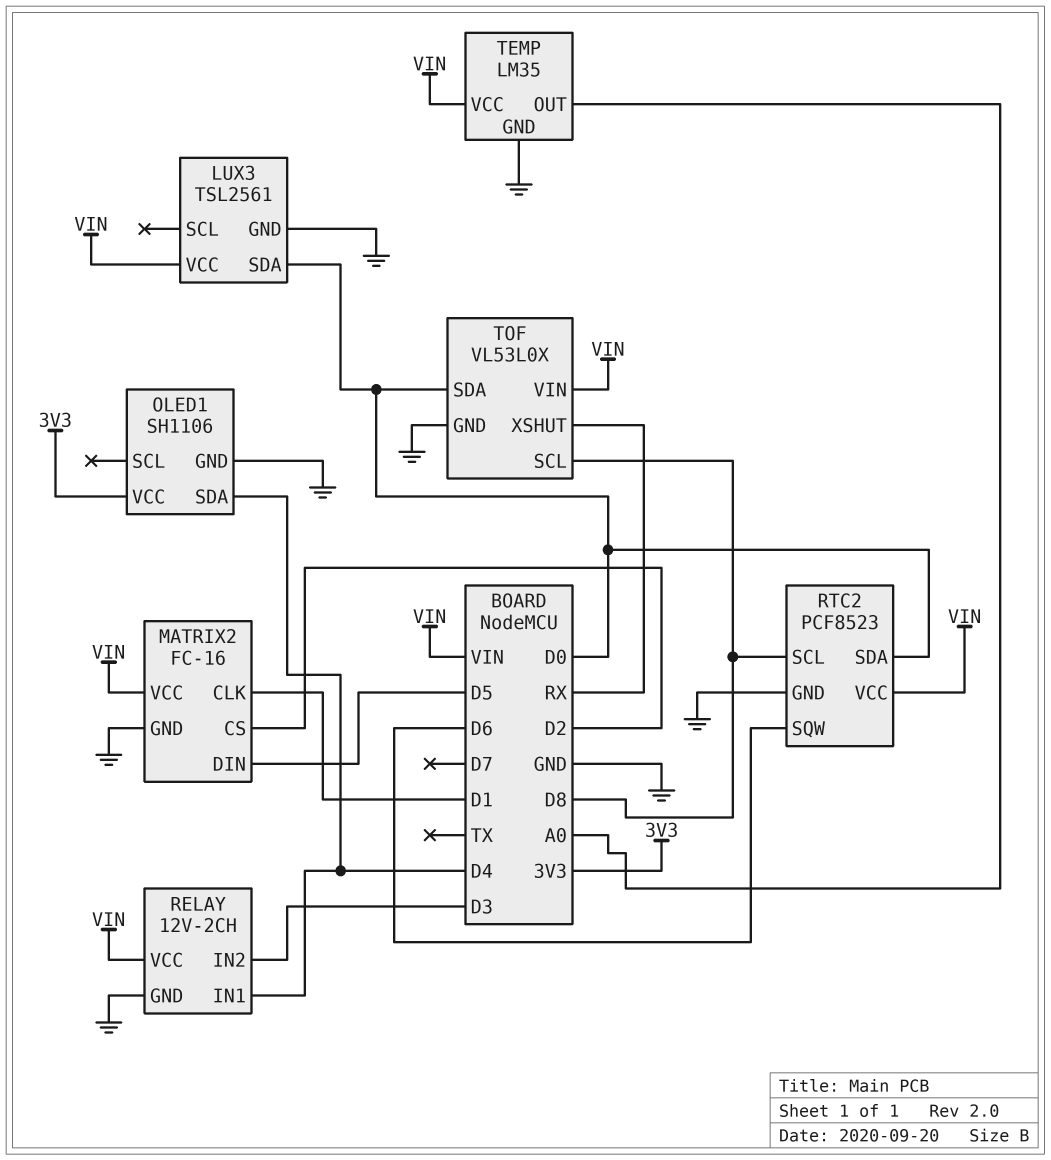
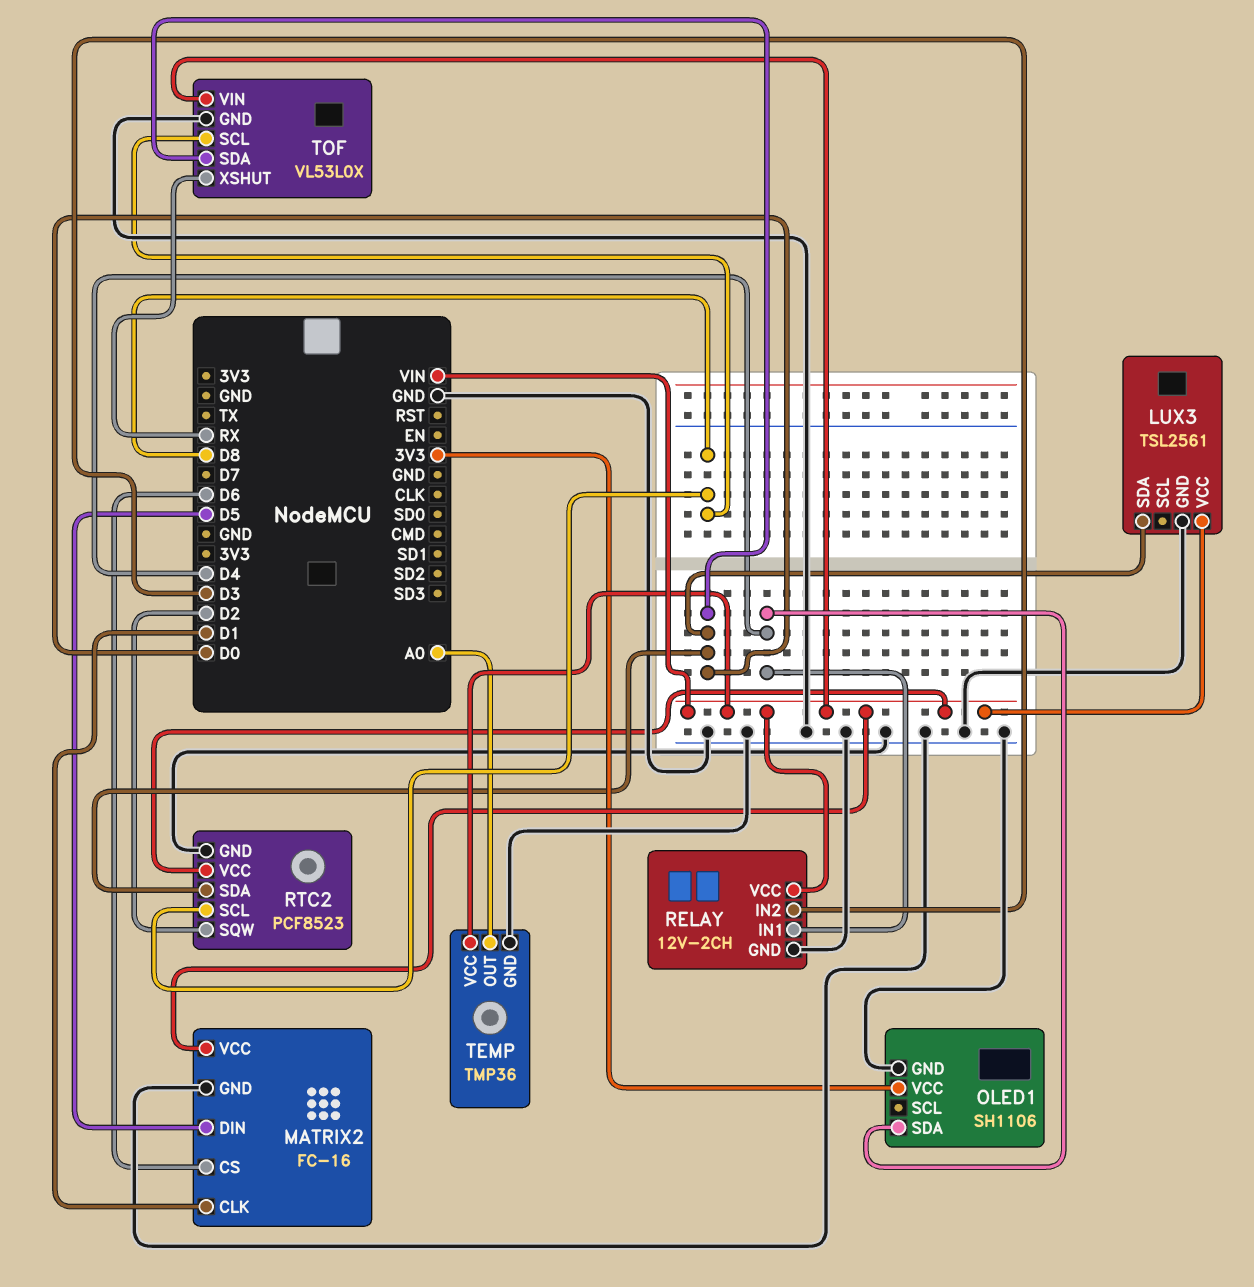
MATRIX2 pin CS: D2 -> D6
RTC2 pin SQW: D6 -> D2
TEMP: LM35 -> TMP36

